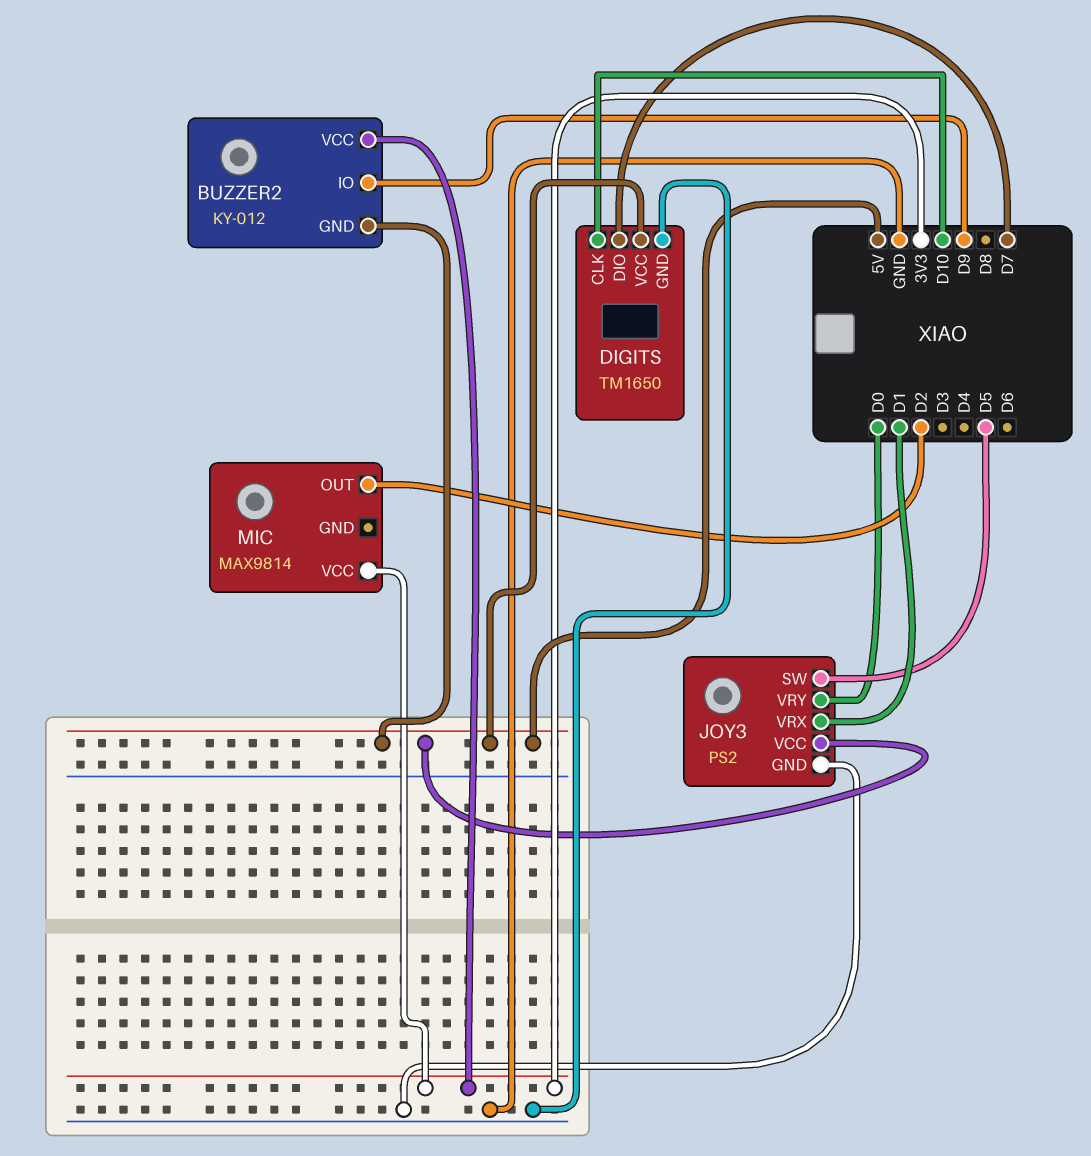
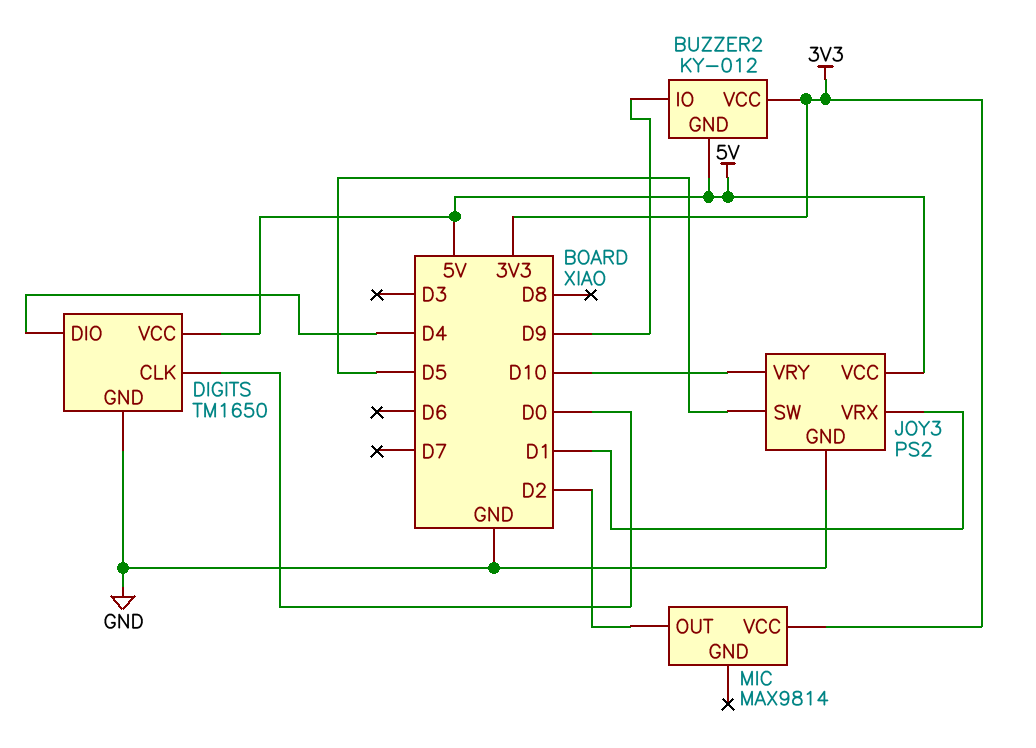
DIGITS pin CLK: D10 -> D0
DIGITS pin DIO: D7 -> D4
JOY3 pin VRY: D0 -> D10

